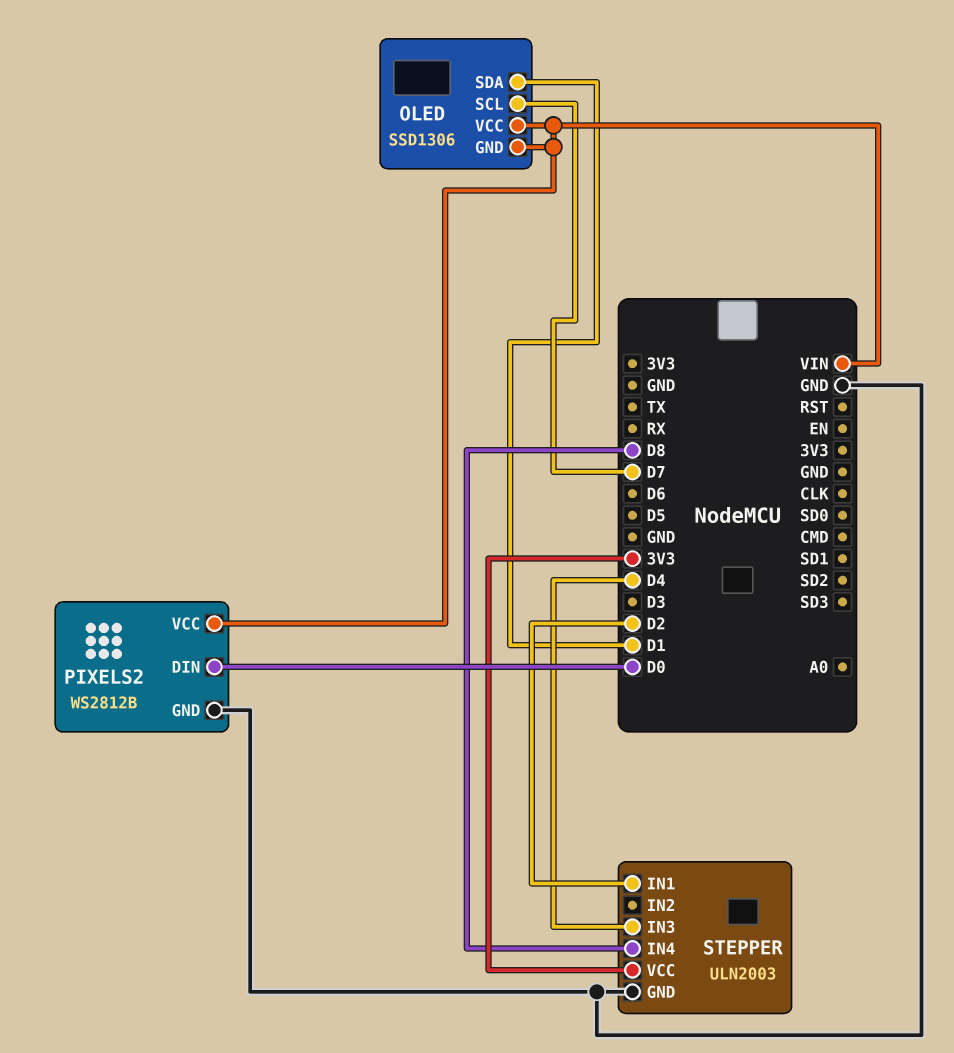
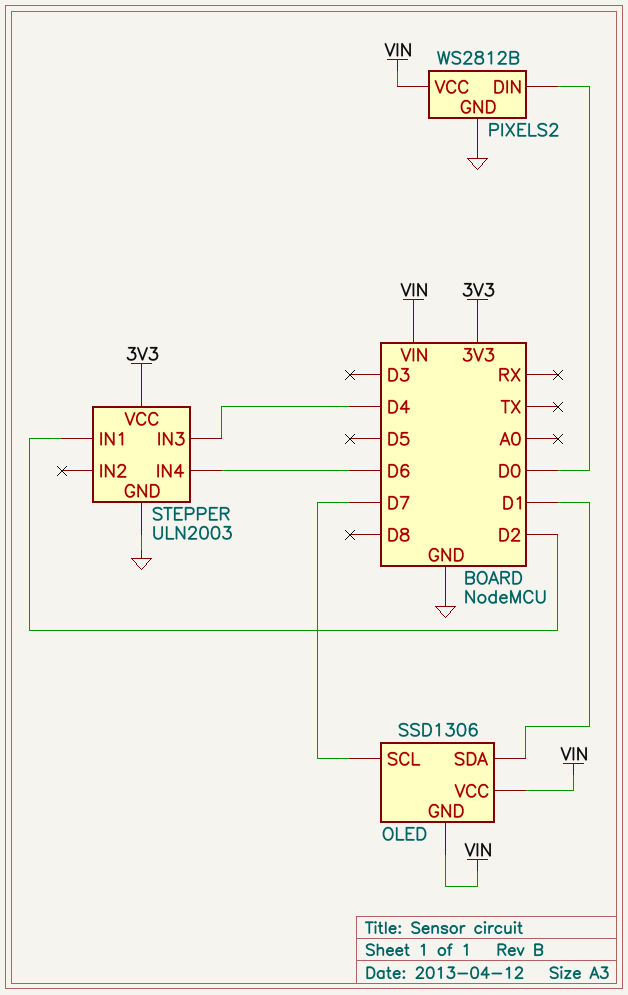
STEPPER pin IN4: D8 -> D6

